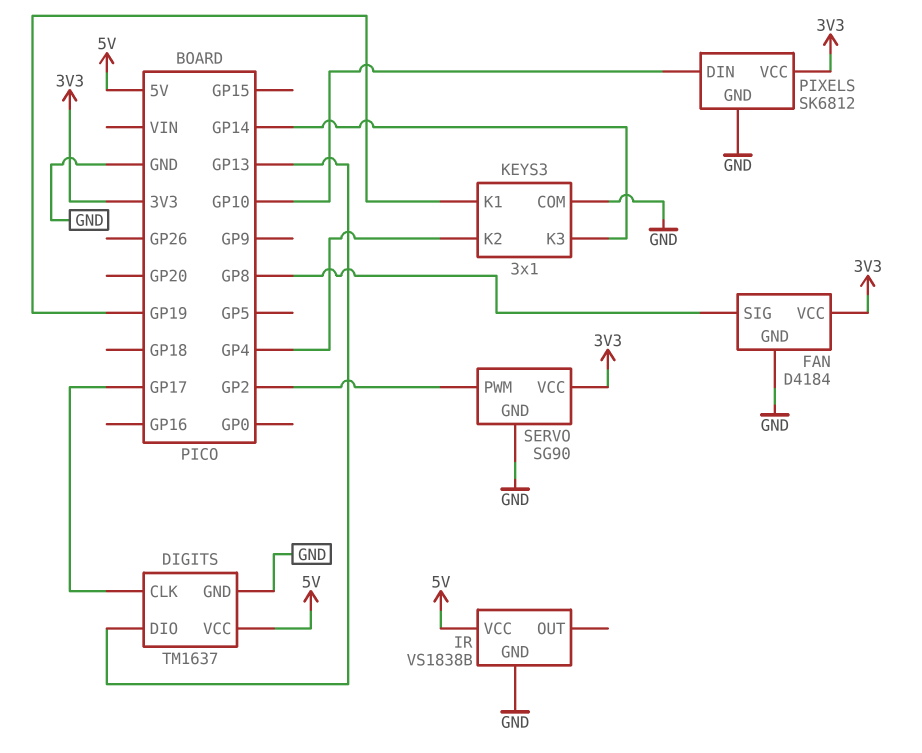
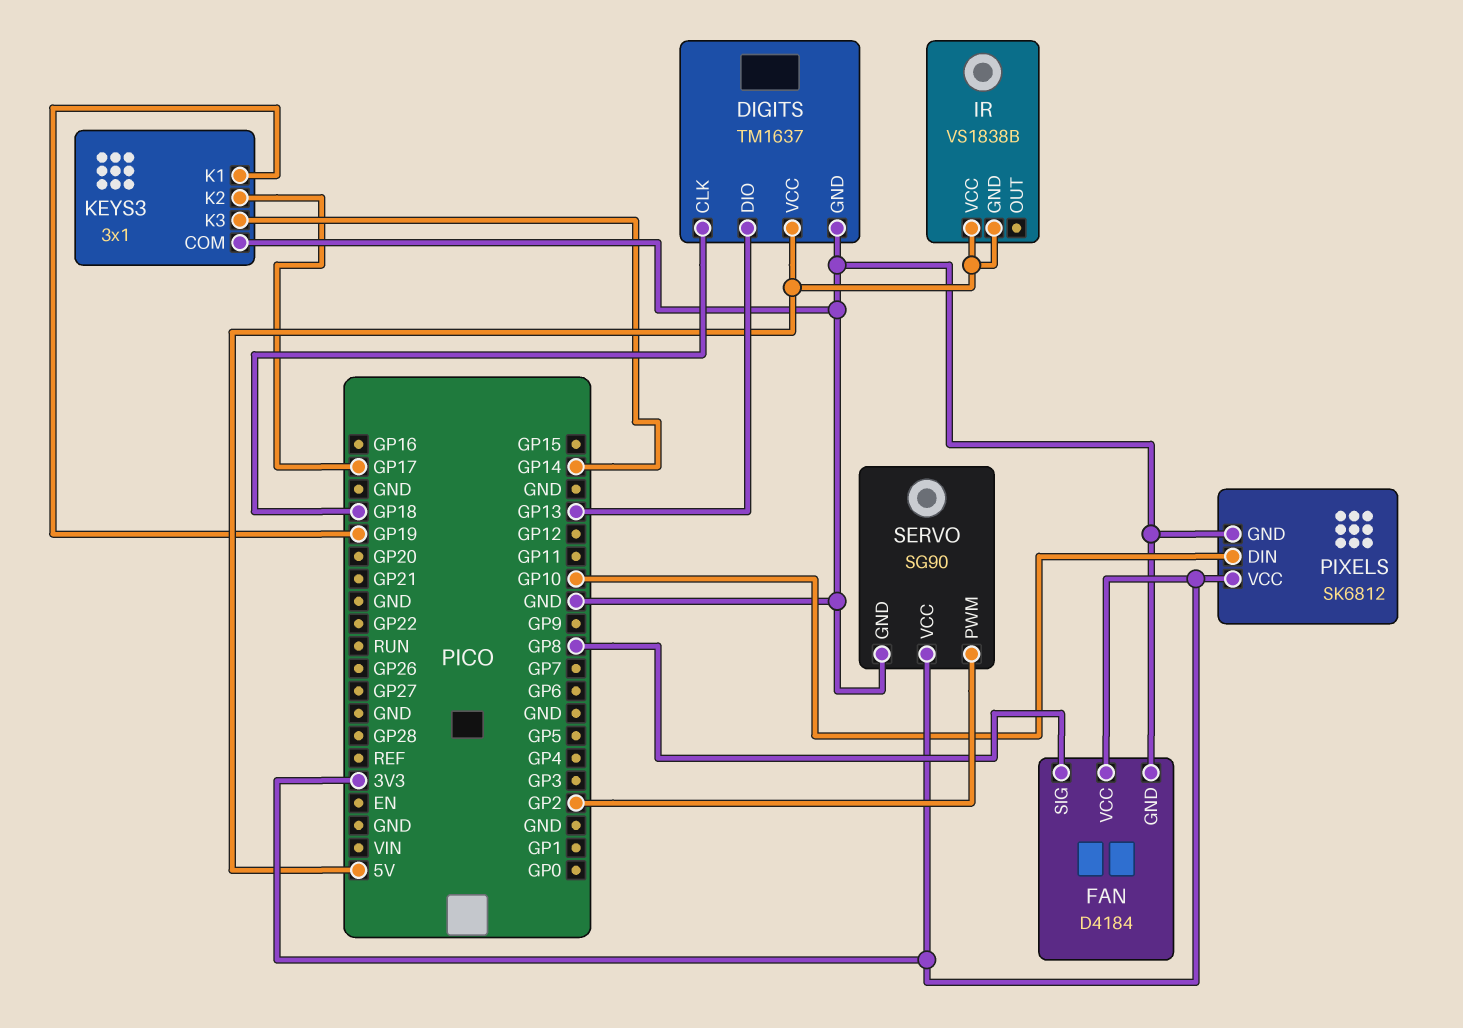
DIGITS pin CLK: GP17 -> GP18
IR pin GND: GND -> 5V
KEYS3 pin K2: GP4 -> GP17

